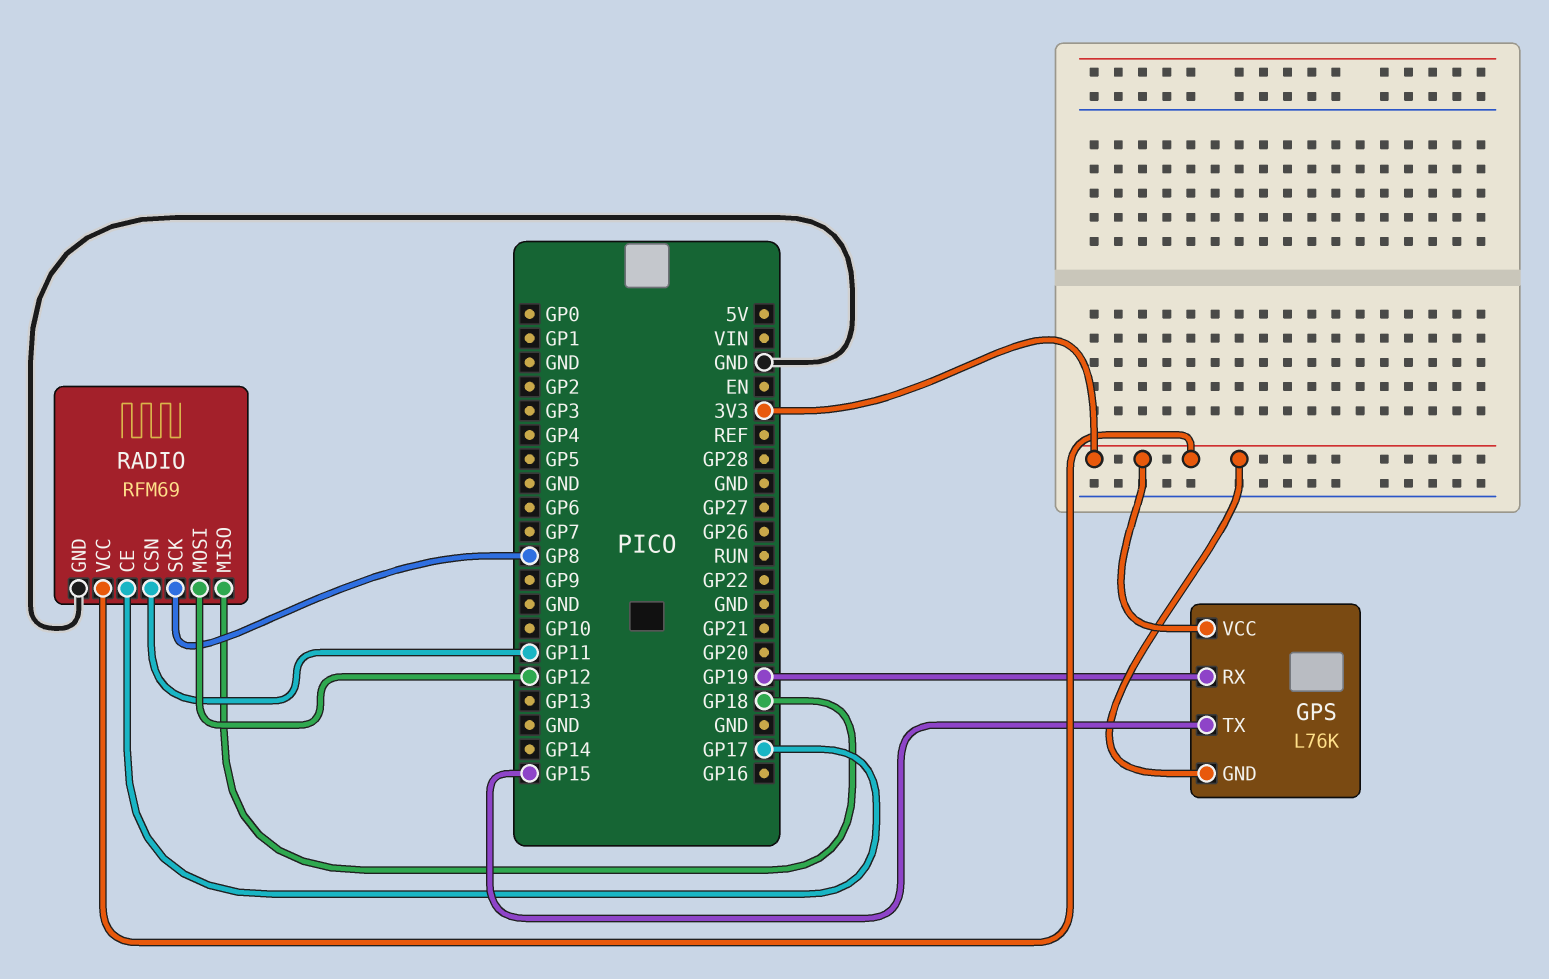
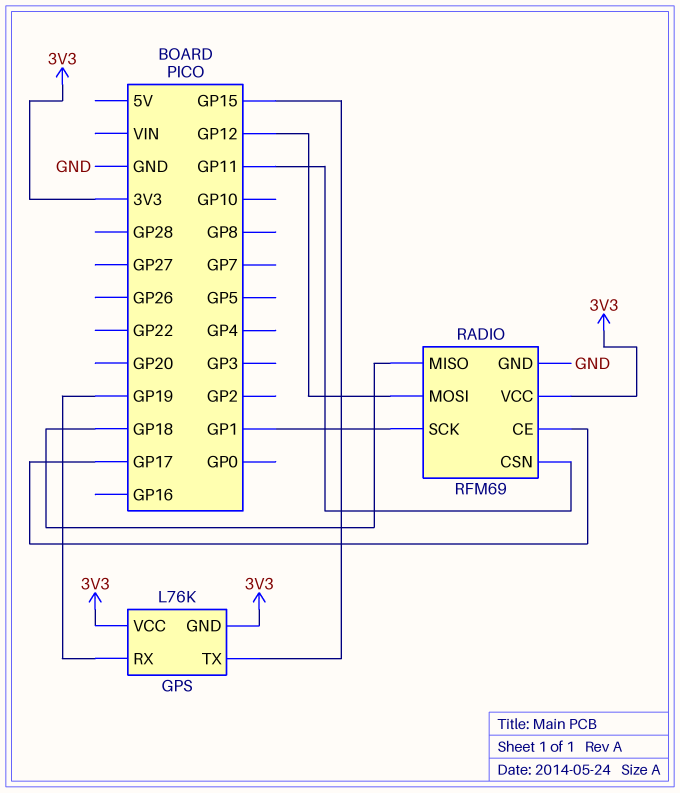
RADIO pin SCK: GP8 -> GP1

